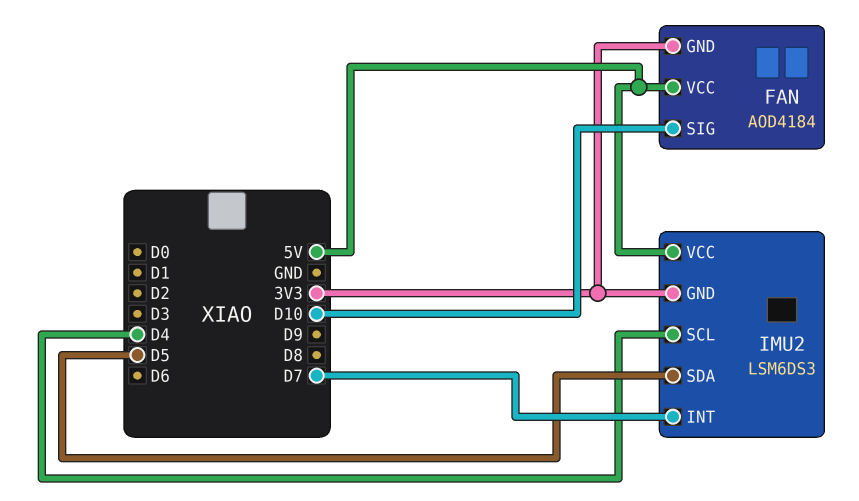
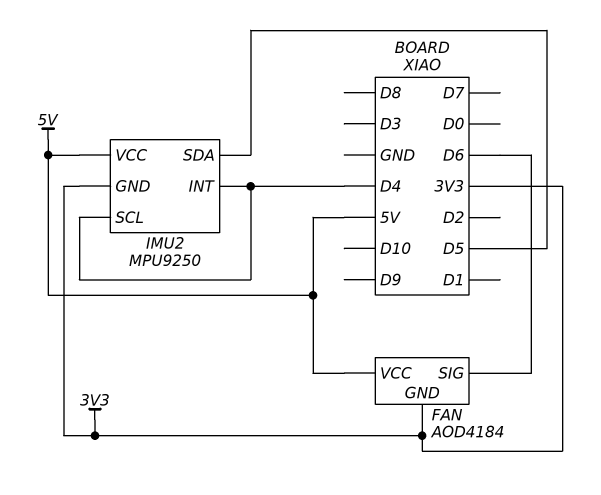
FAN pin SIG: D10 -> D6
IMU2: LSM6DS3 -> MPU9250
IMU2 pin INT: D7 -> D4

